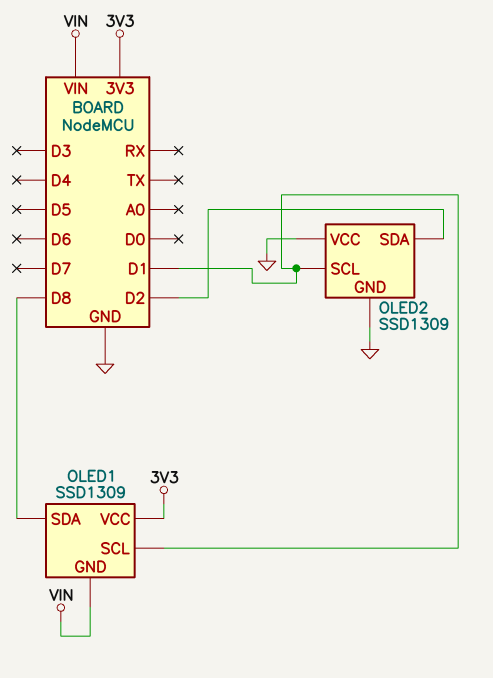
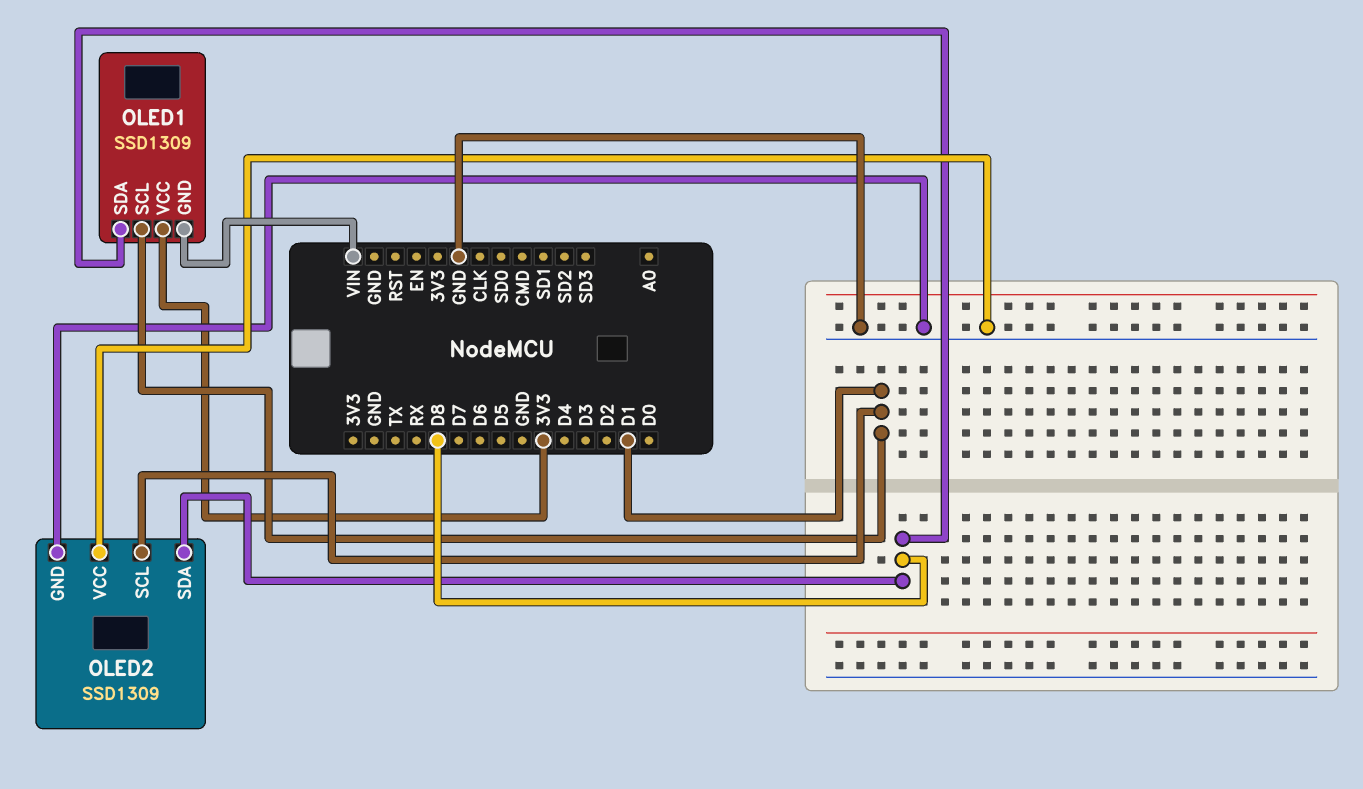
OLED2 pin SDA: D2 -> D8

